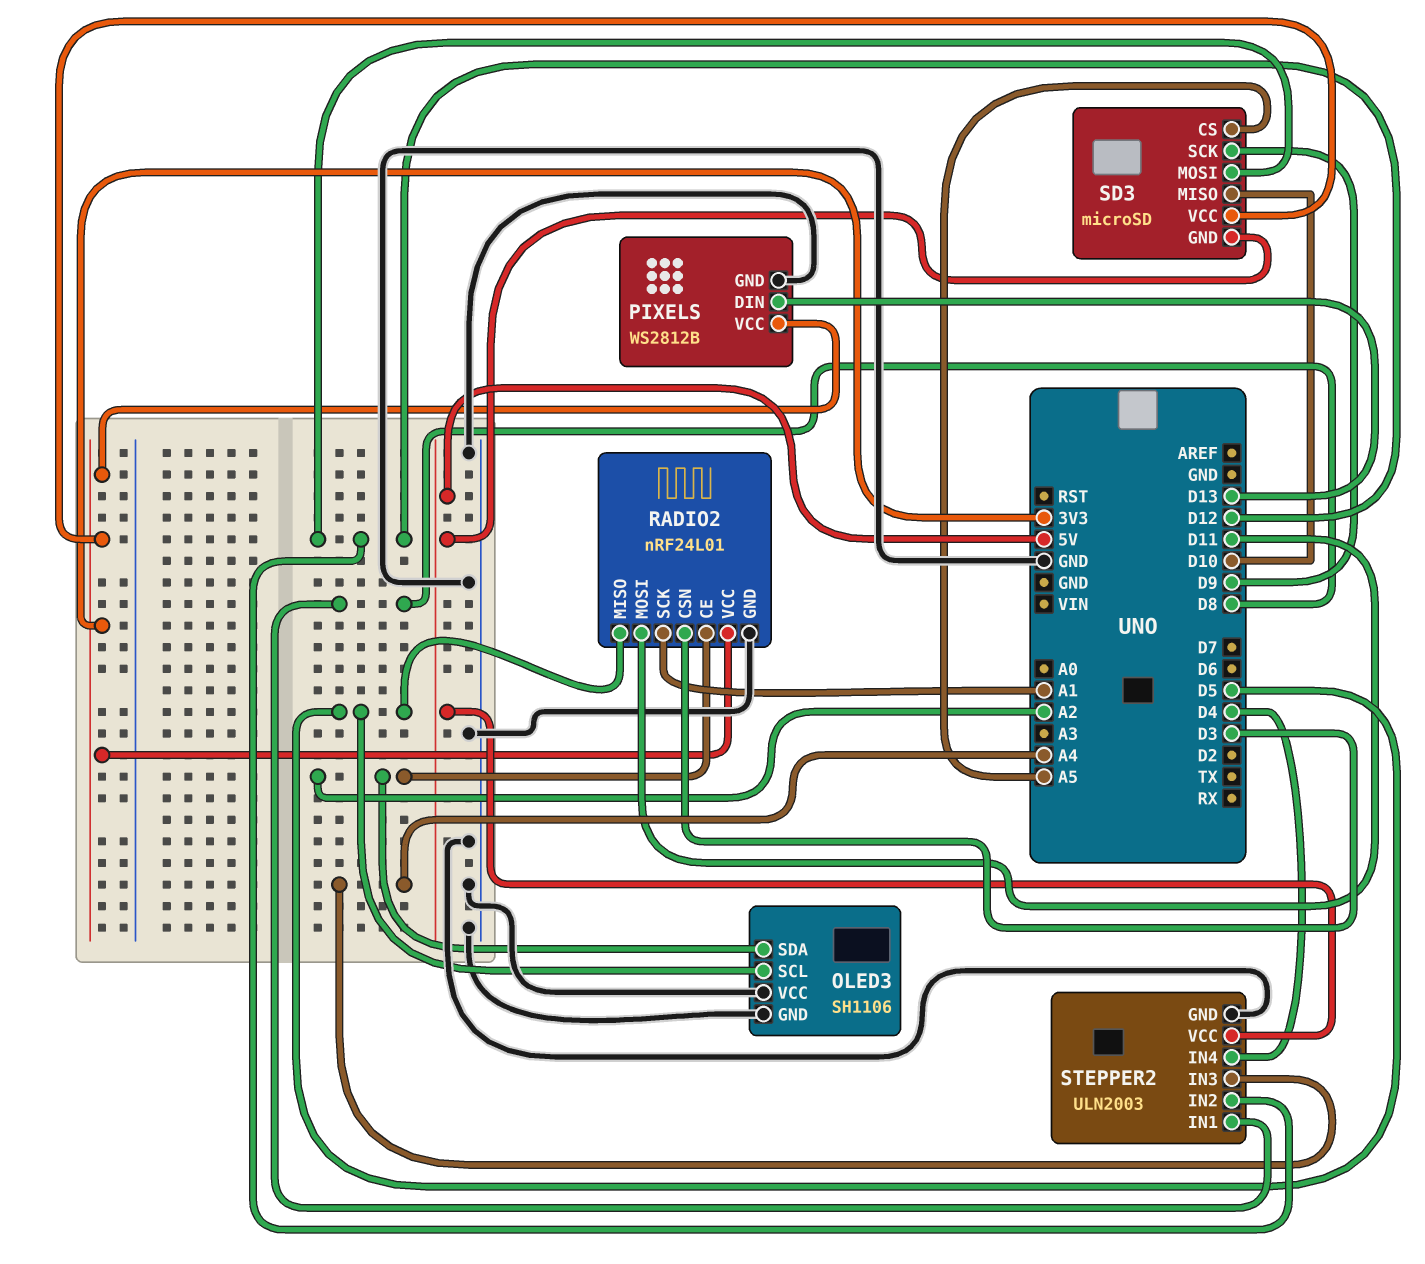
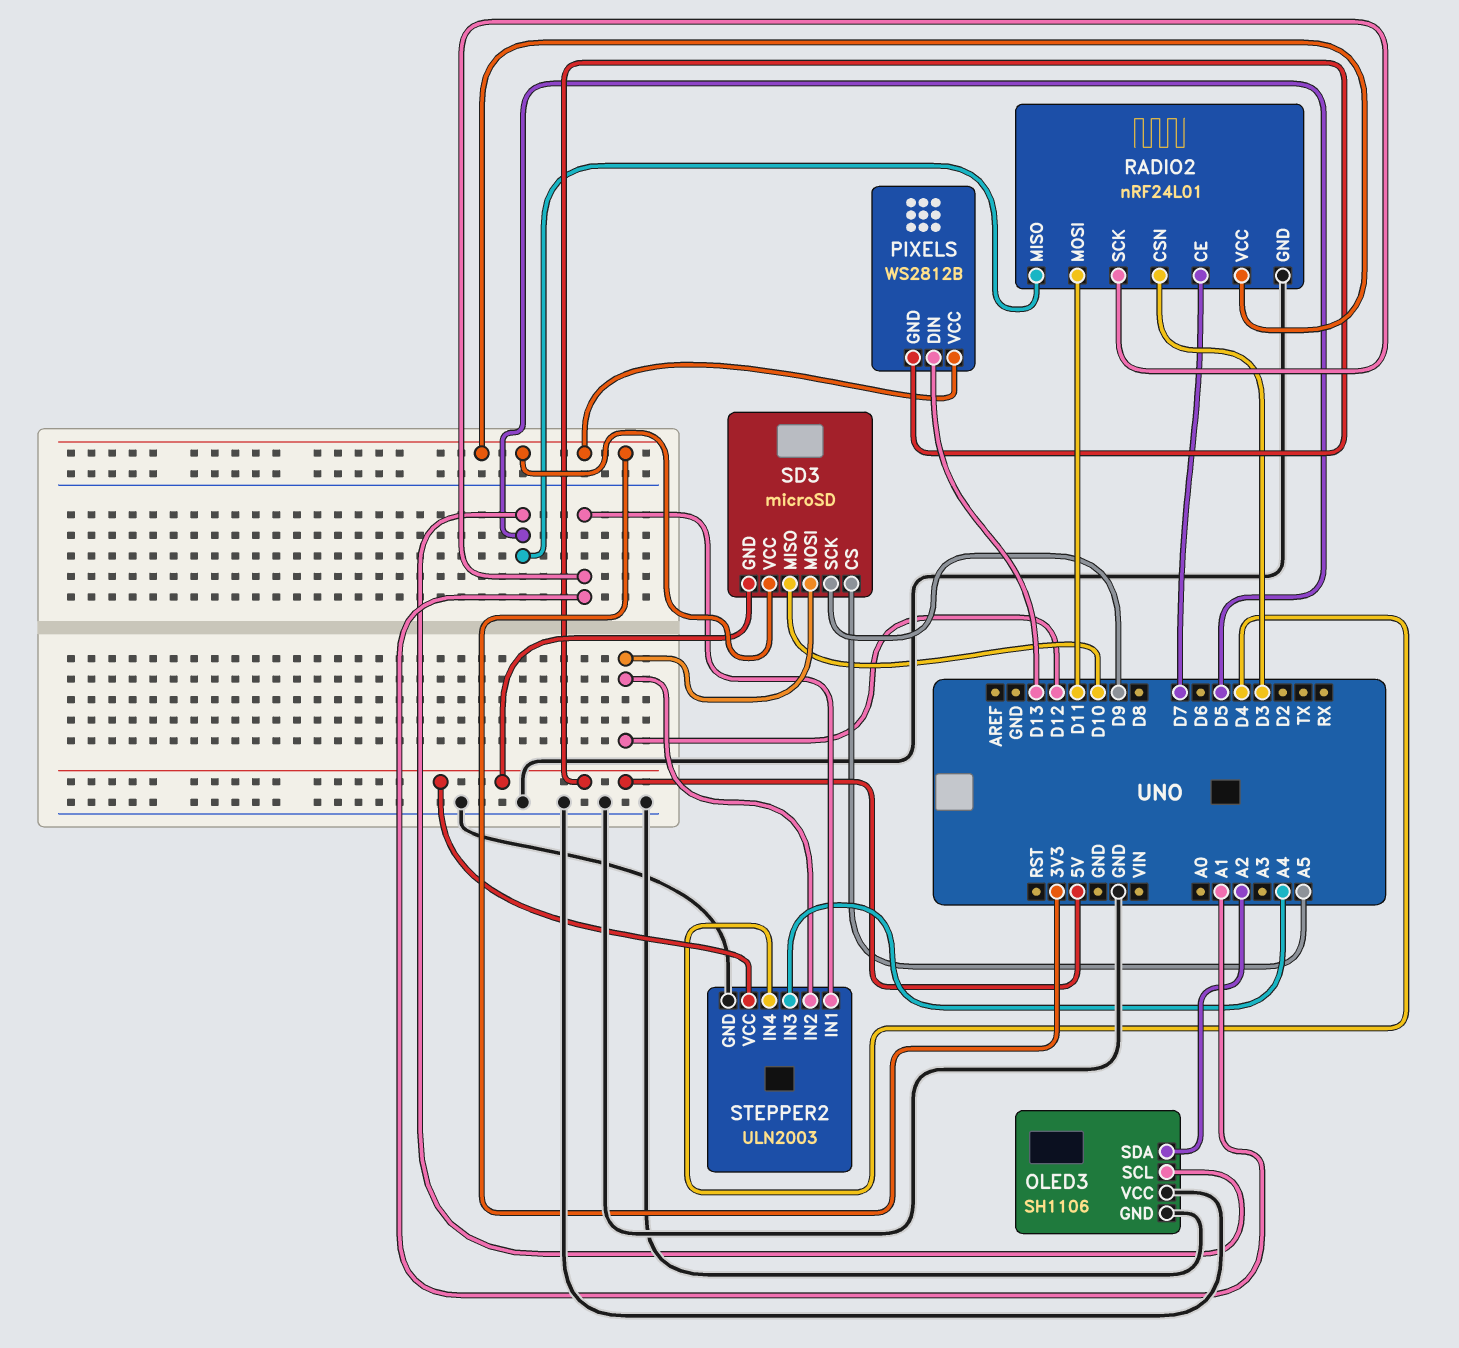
PIXELS pin GND: GND -> 5V
RADIO2 pin CE: A2 -> D7
STEPPER2 pin IN1: D8 -> A1

